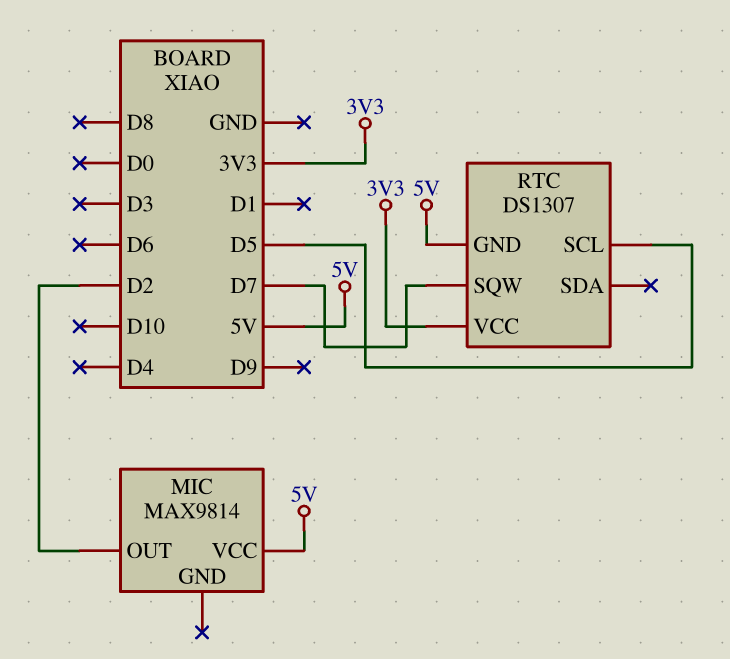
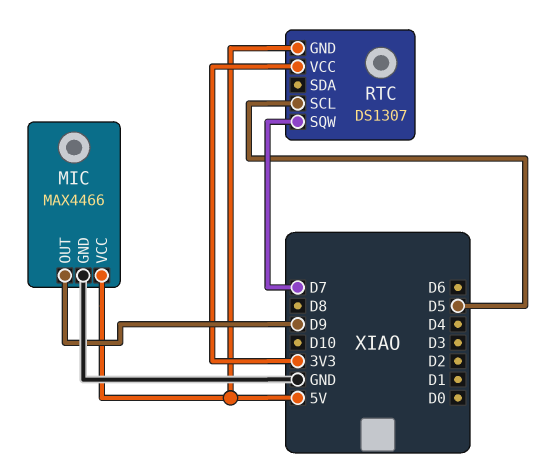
MIC: MAX9814 -> MAX4466
MIC pin GND: none -> GND
MIC pin OUT: D2 -> D9

